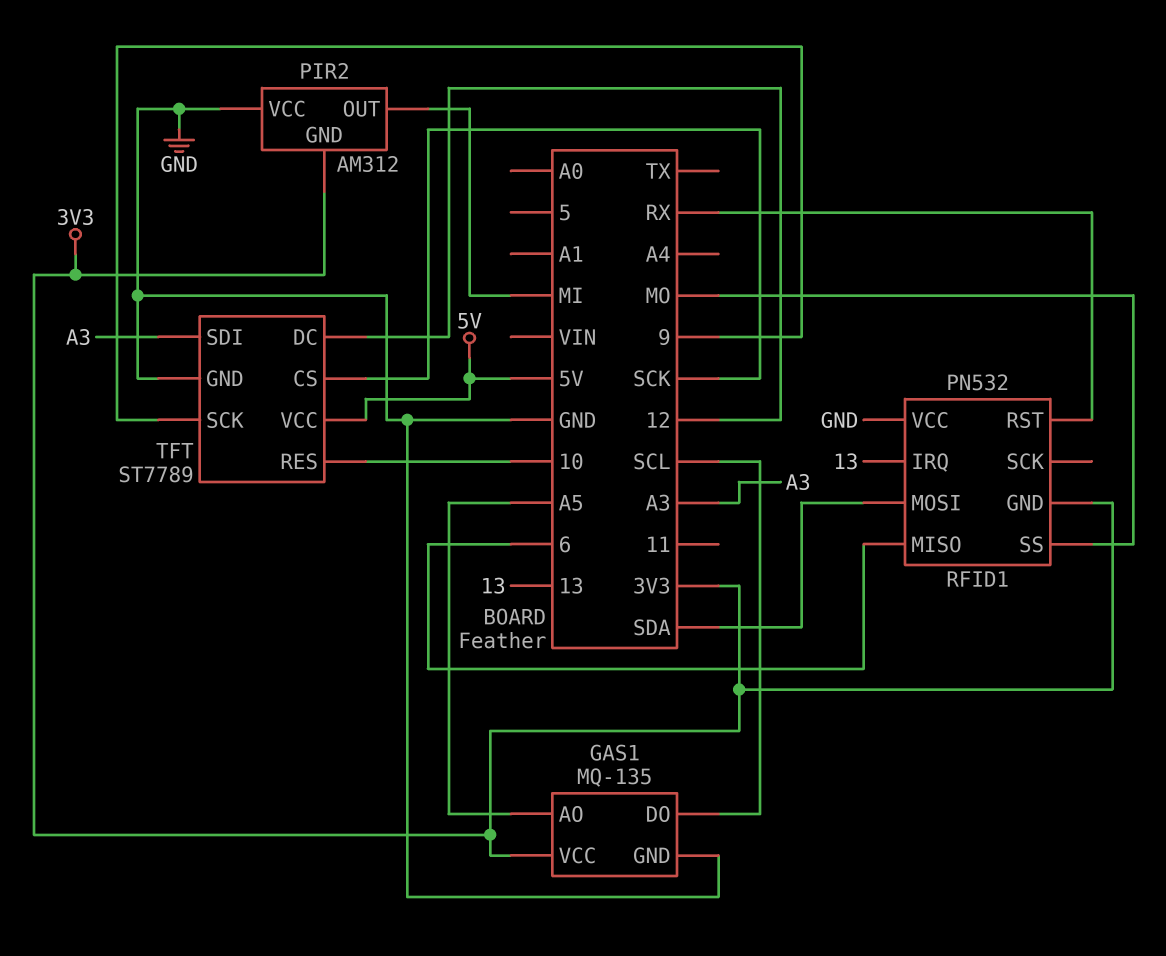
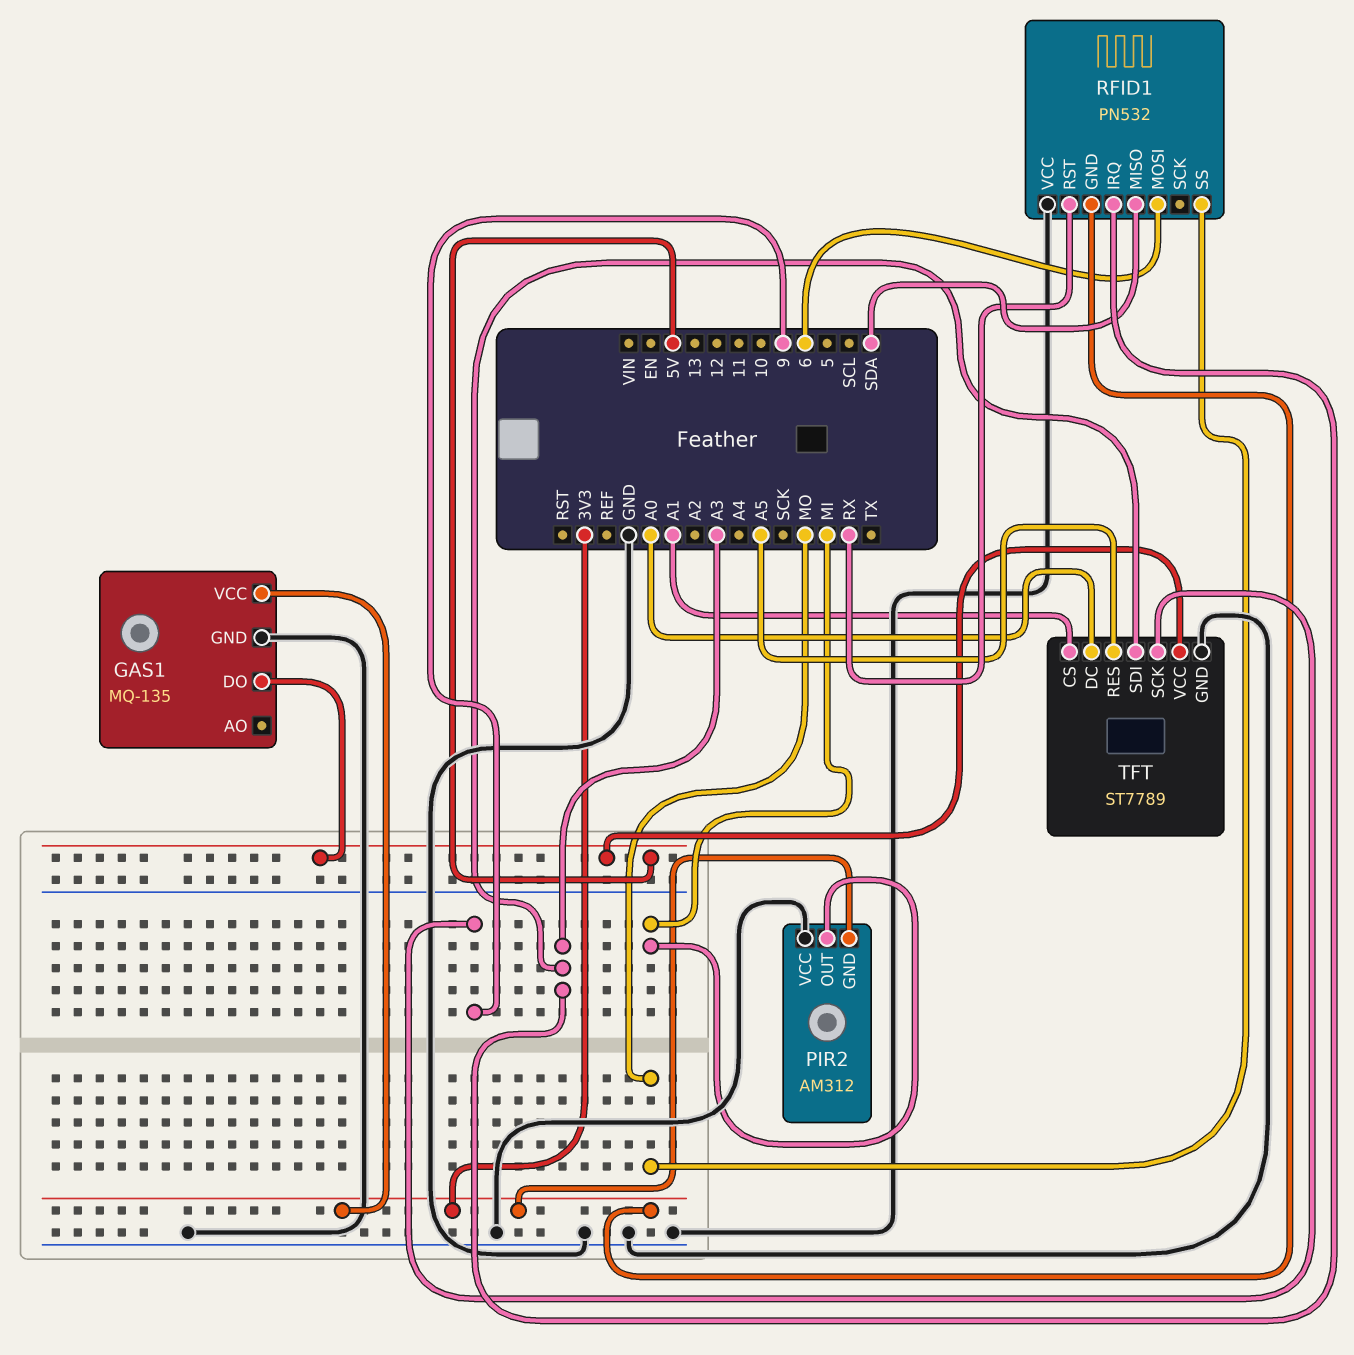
GAS1 pin AO: A5 -> none
GAS1 pin DO: SCL -> 5V
RFID1 pin IRQ: 13 -> A3
RFID1 pin MISO: 6 -> SDA
RFID1 pin MOSI: SDA -> 6
TFT pin CS: SCK -> A1
TFT pin DC: 12 -> A0
TFT pin RES: 10 -> A5

